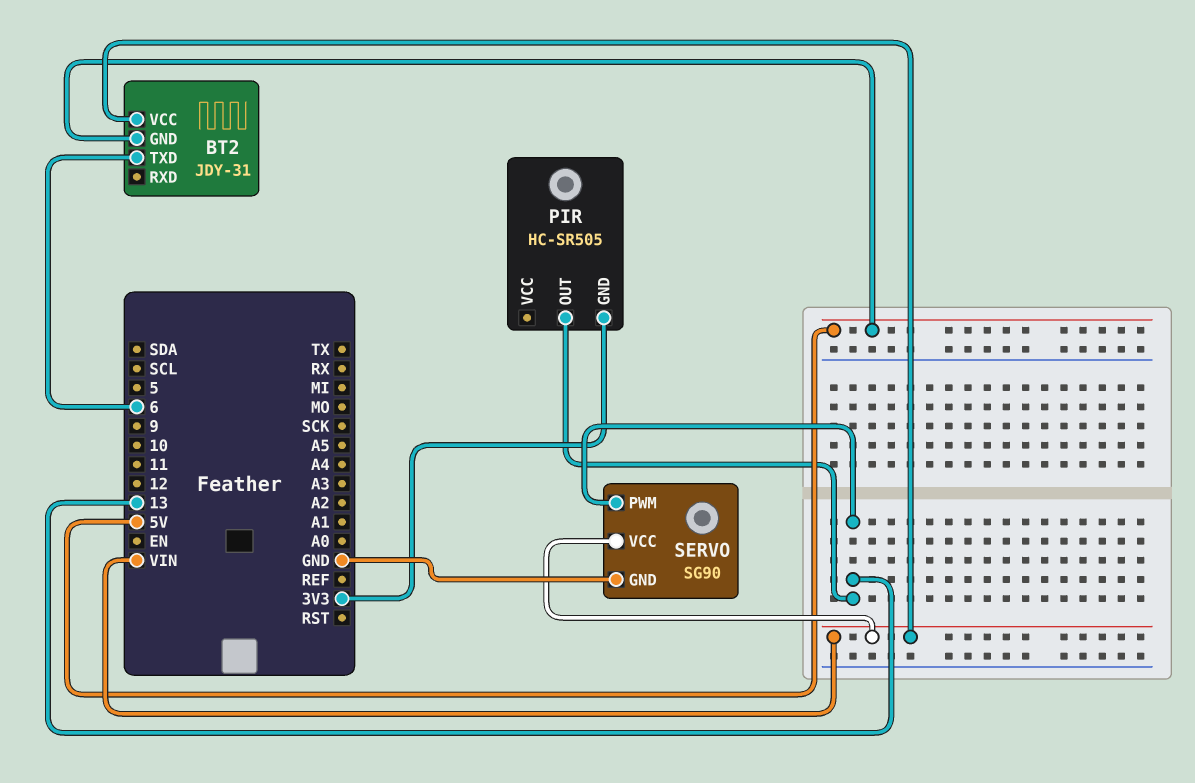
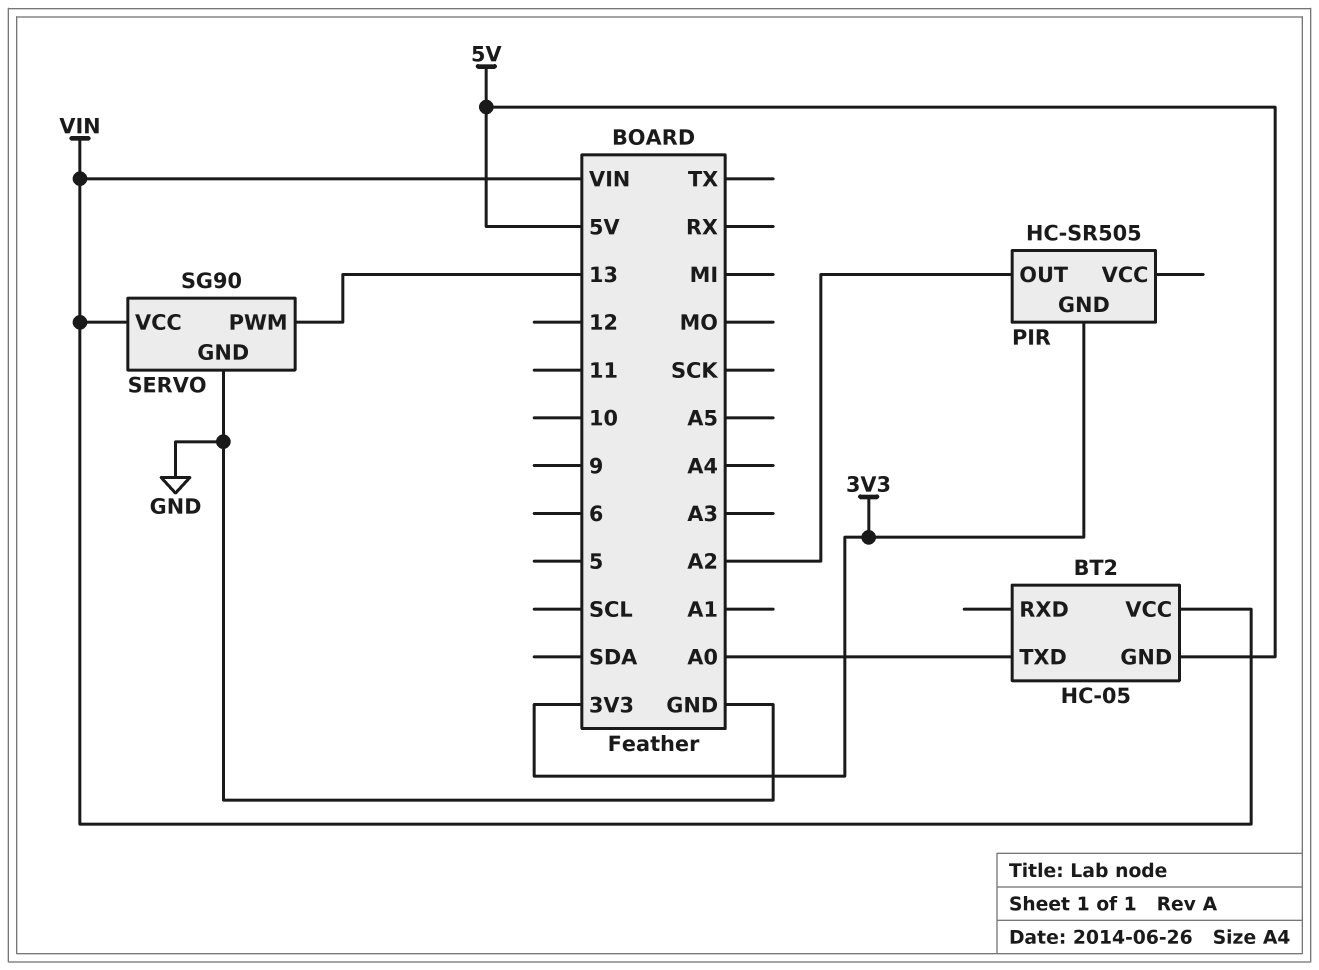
BT2: JDY-31 -> HC-05
BT2 pin TXD: 6 -> A0
PIR pin OUT: 13 -> A2

